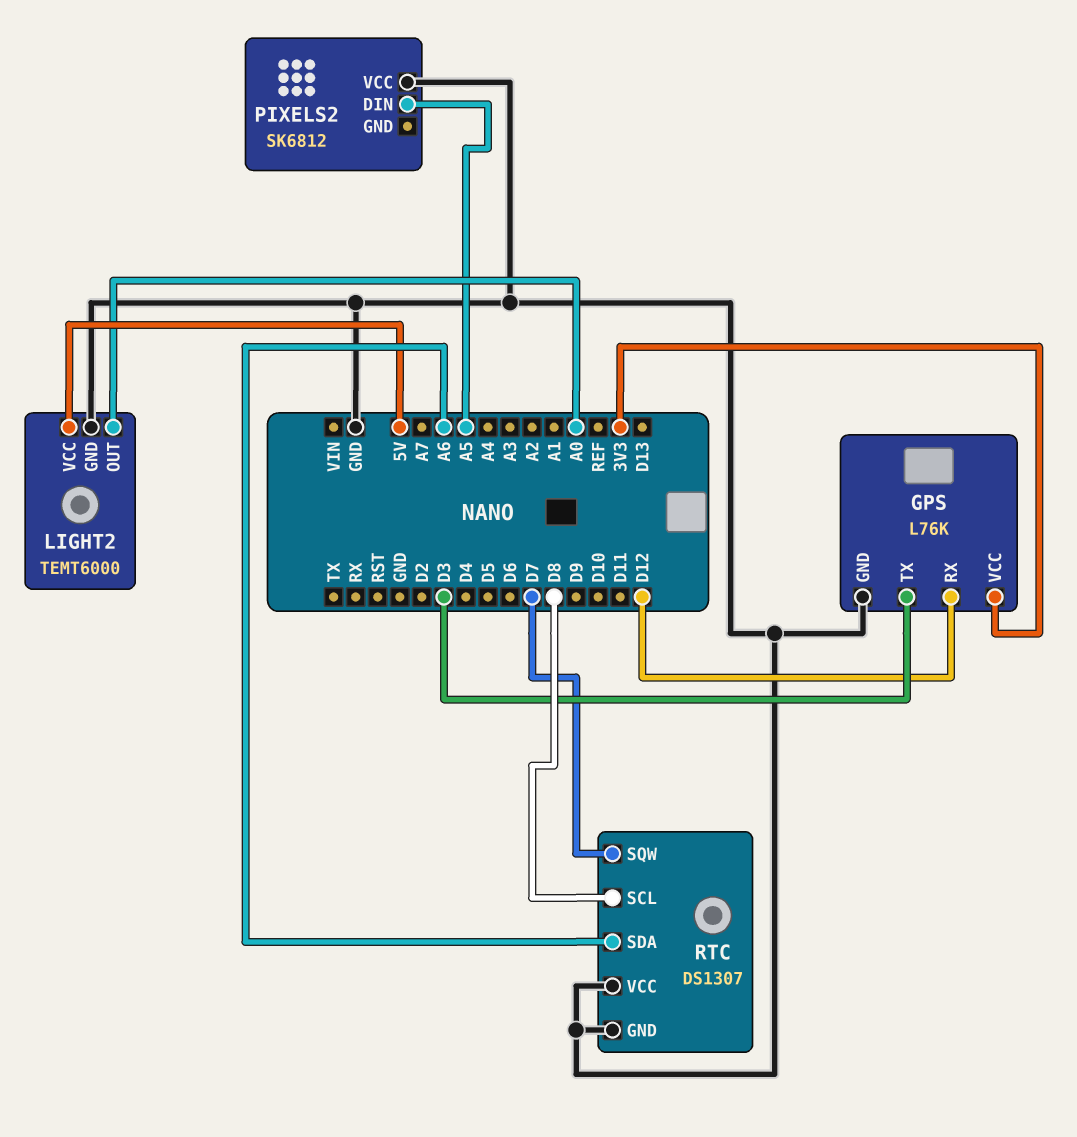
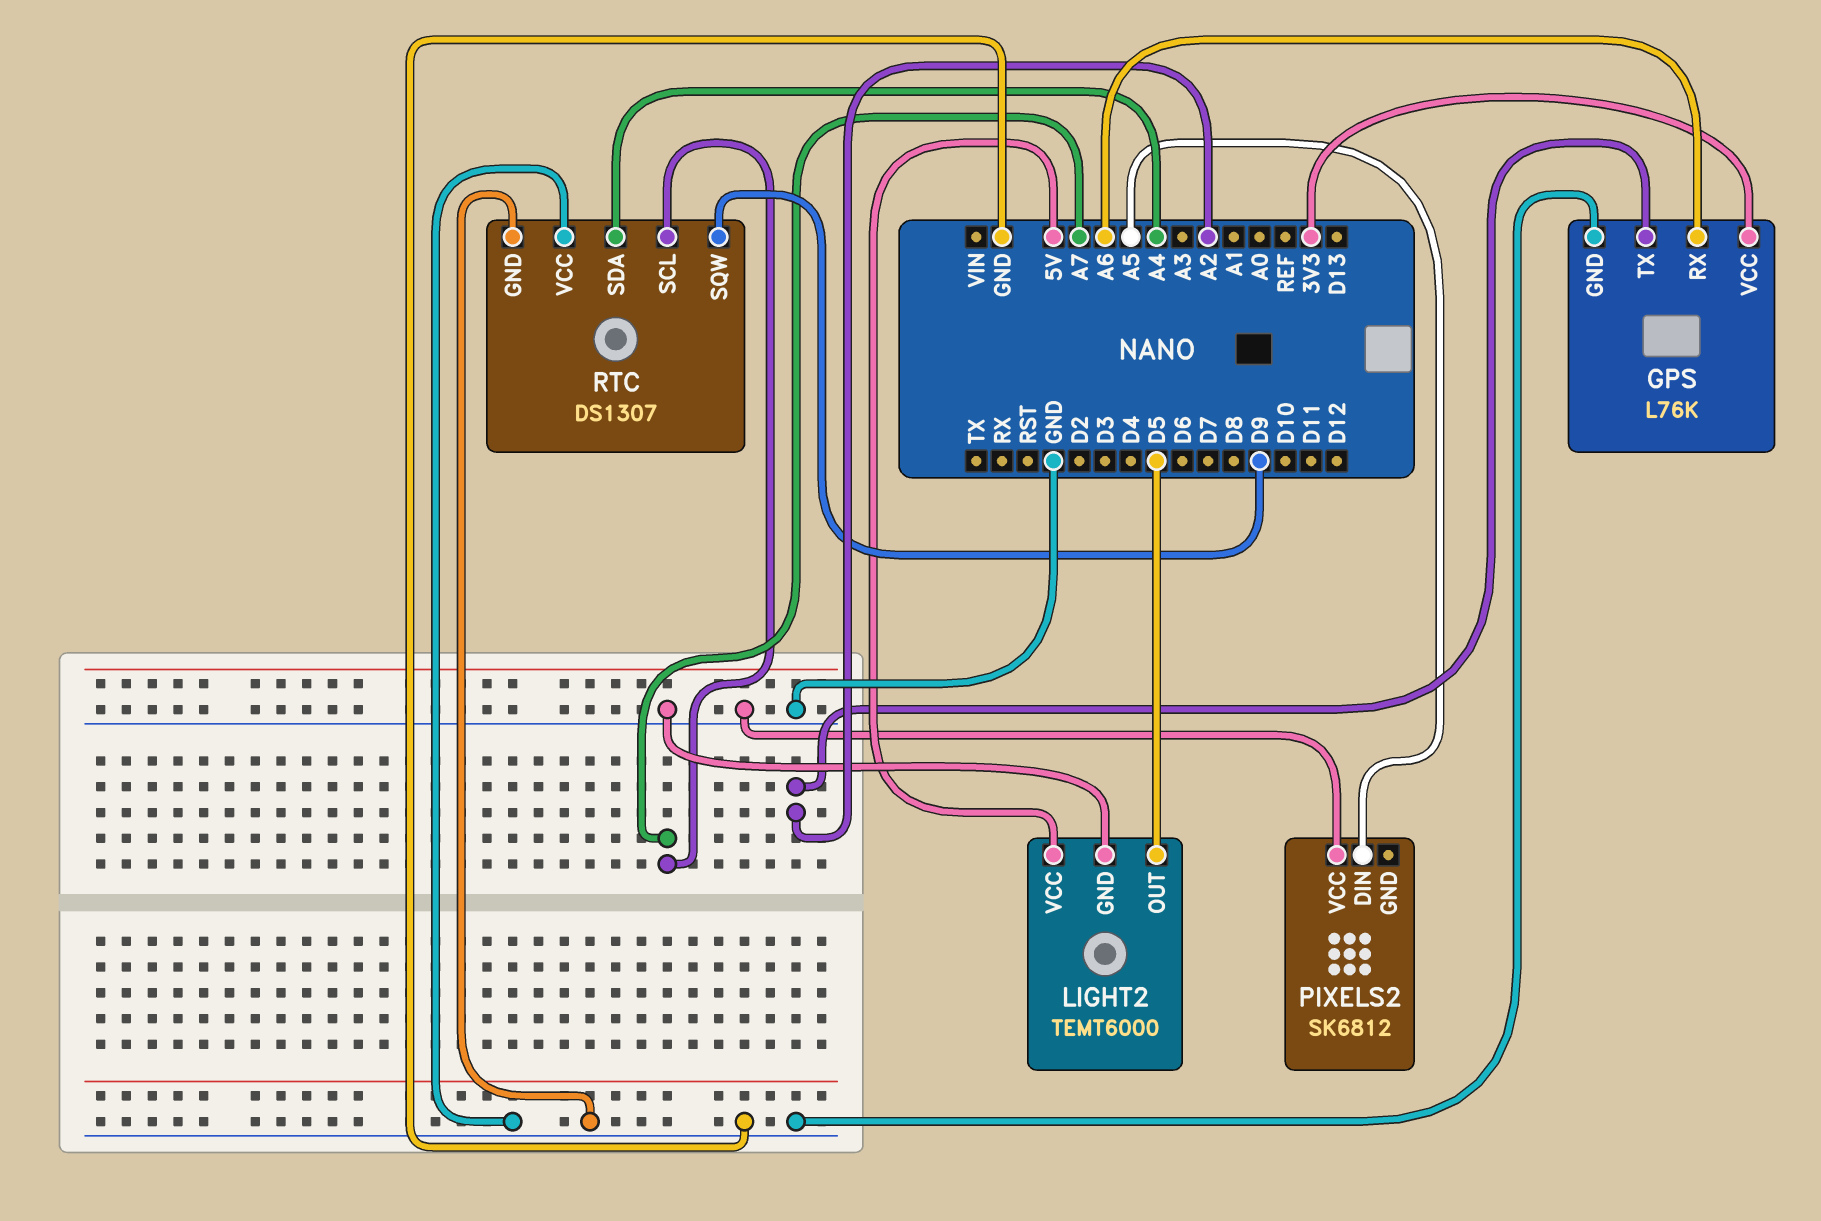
GPS pin RX: D12 -> A6
GPS pin TX: D3 -> A2
LIGHT2 pin OUT: A0 -> D5
RTC pin SCL: D8 -> A7
RTC pin SDA: A6 -> A4
RTC pin SQW: D7 -> D9

